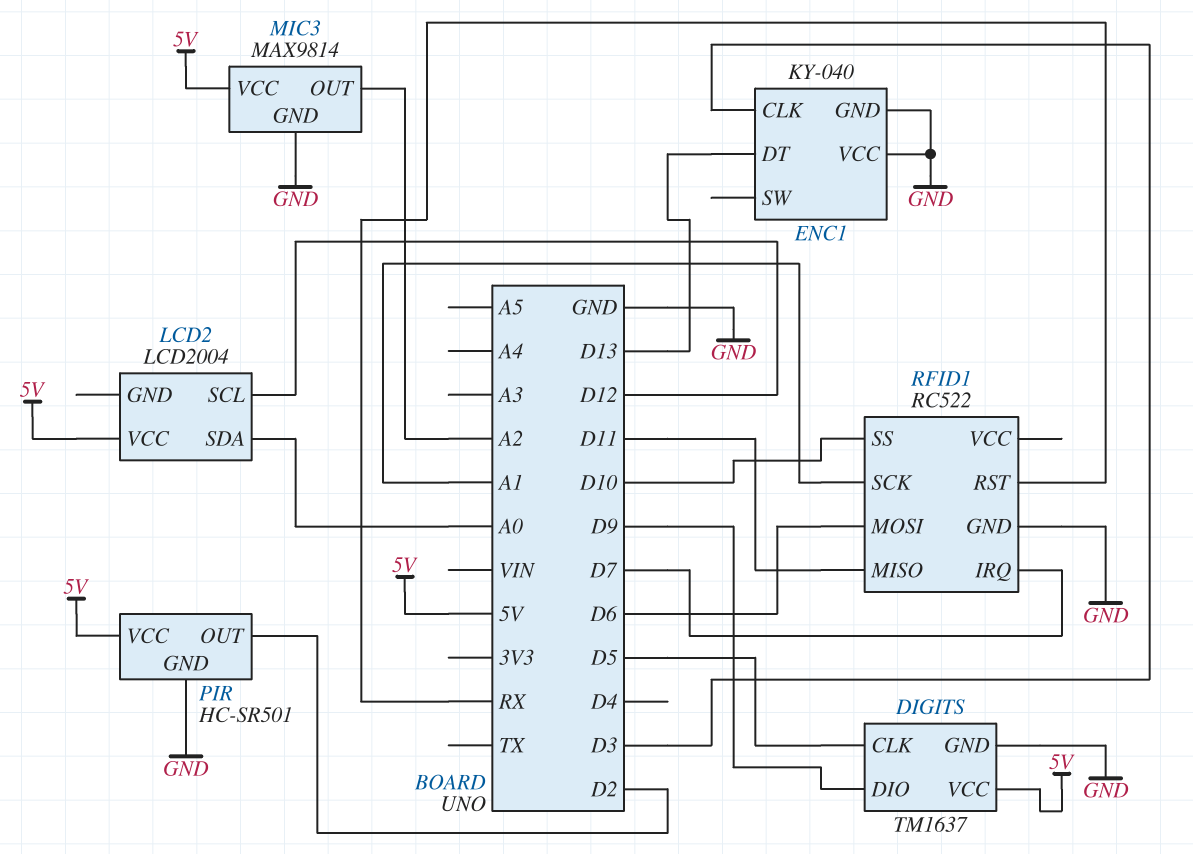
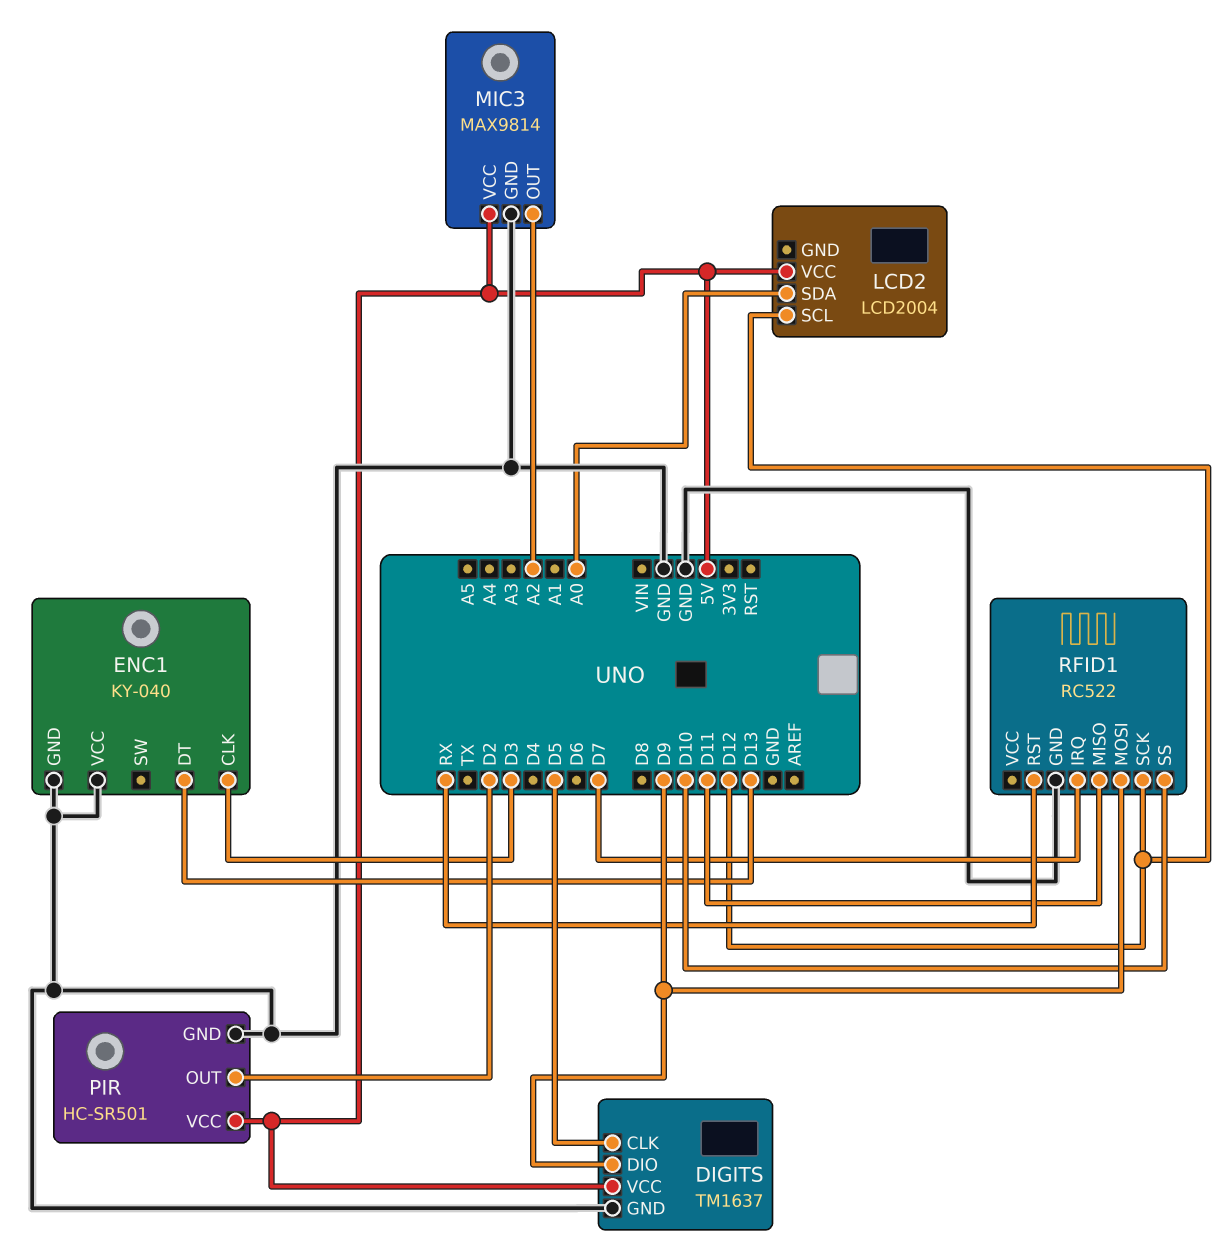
RFID1 pin MOSI: D6 -> D9
RFID1 pin SCK: A1 -> D12

